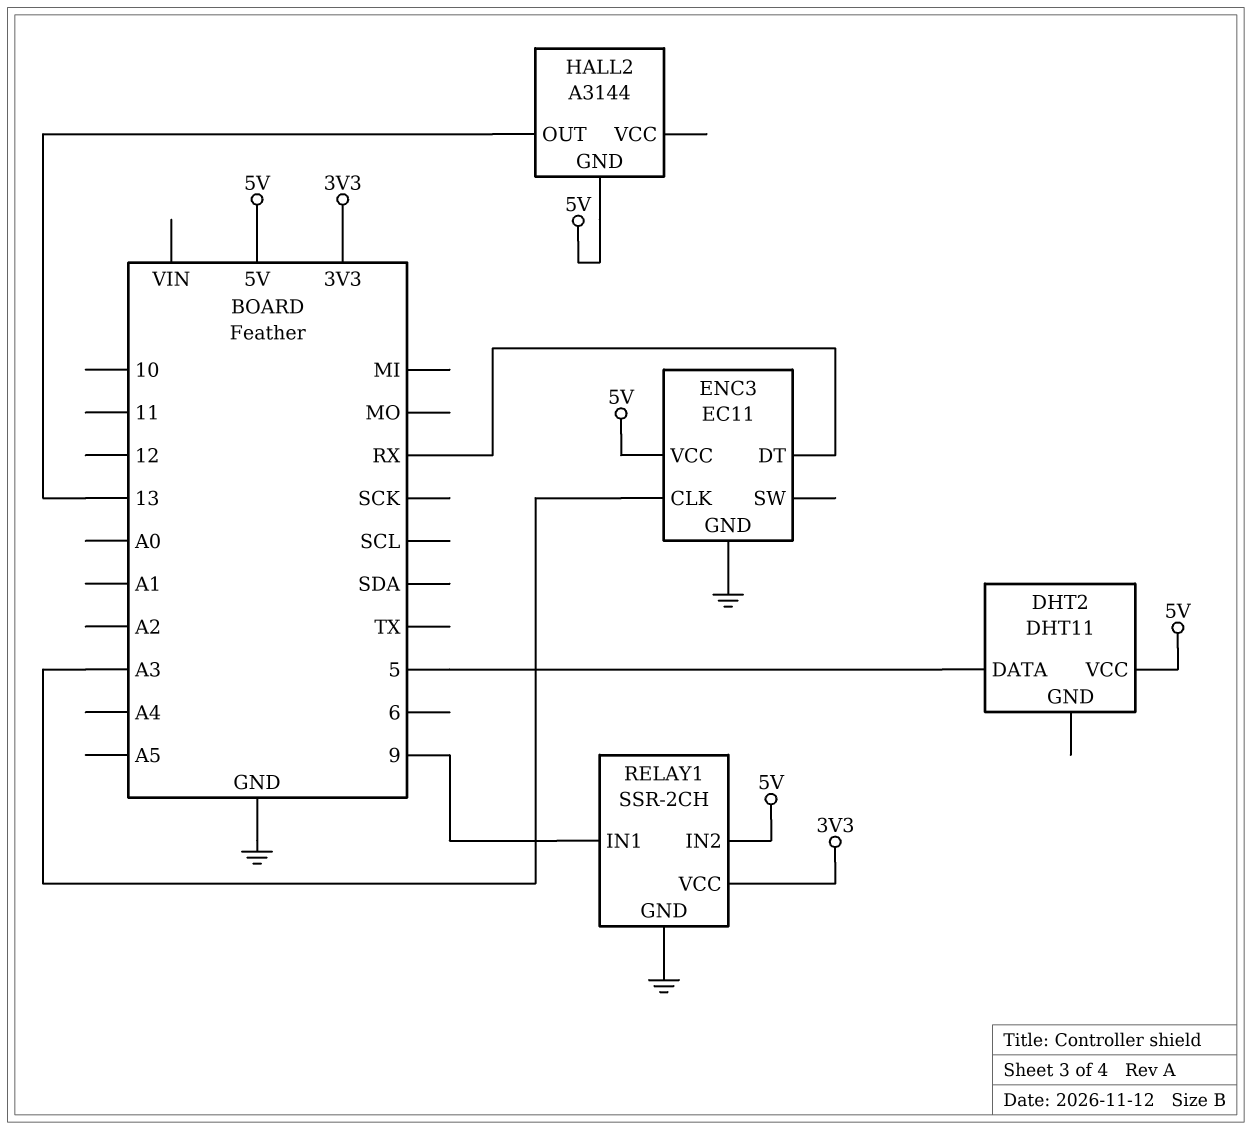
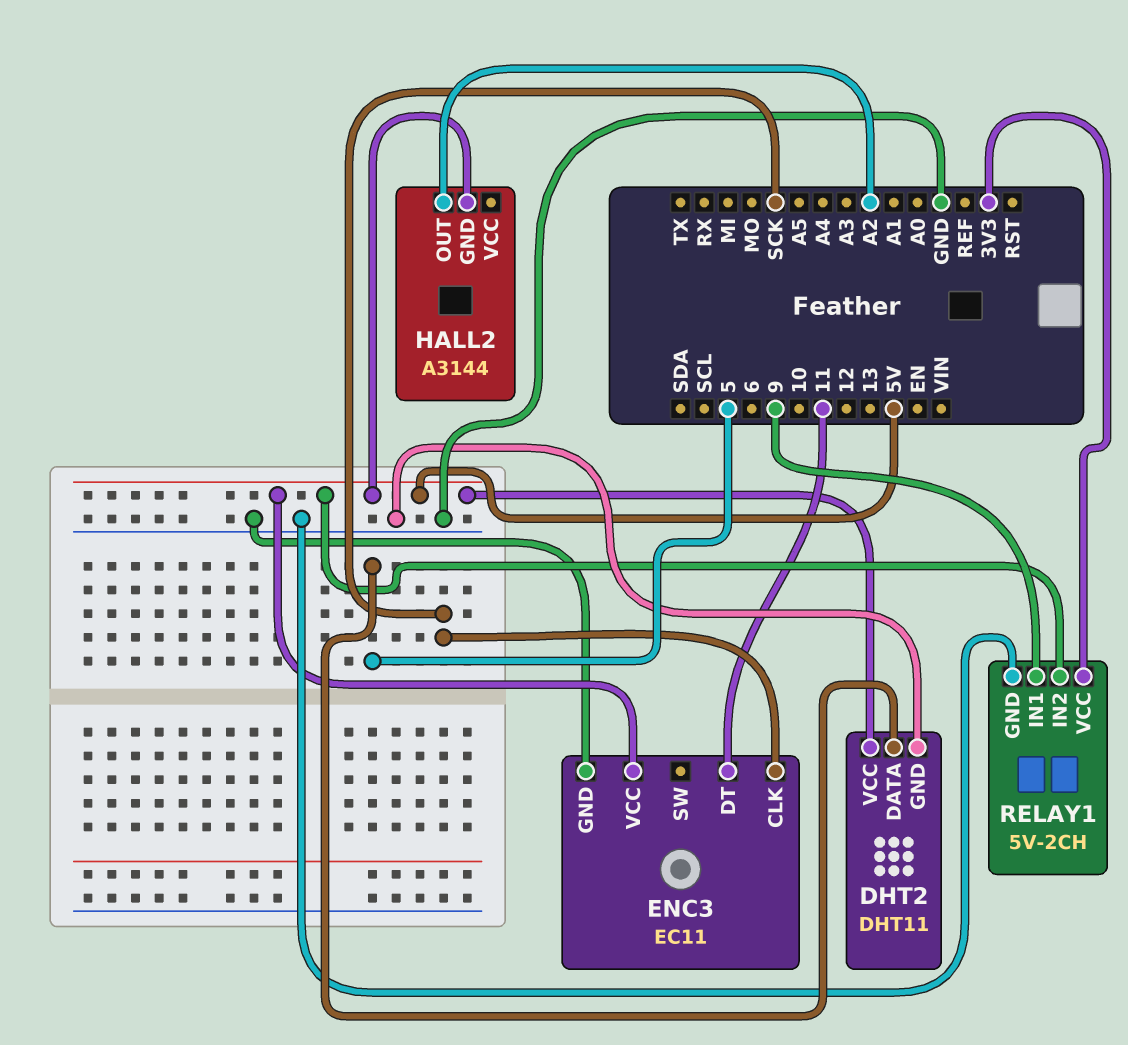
DHT2 pin GND: none -> GND
ENC3 pin CLK: A3 -> SCK
ENC3 pin DT: RX -> 11
HALL2 pin OUT: 13 -> A2
RELAY1: SSR-2CH -> 5V-2CH

